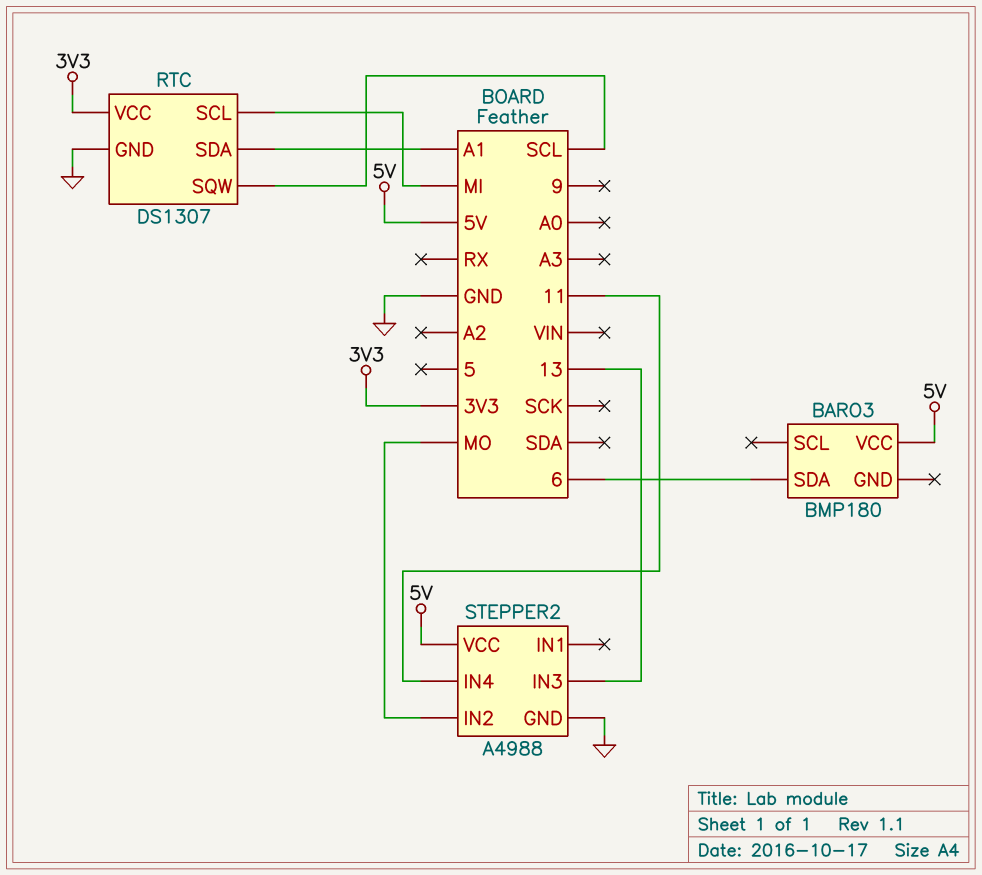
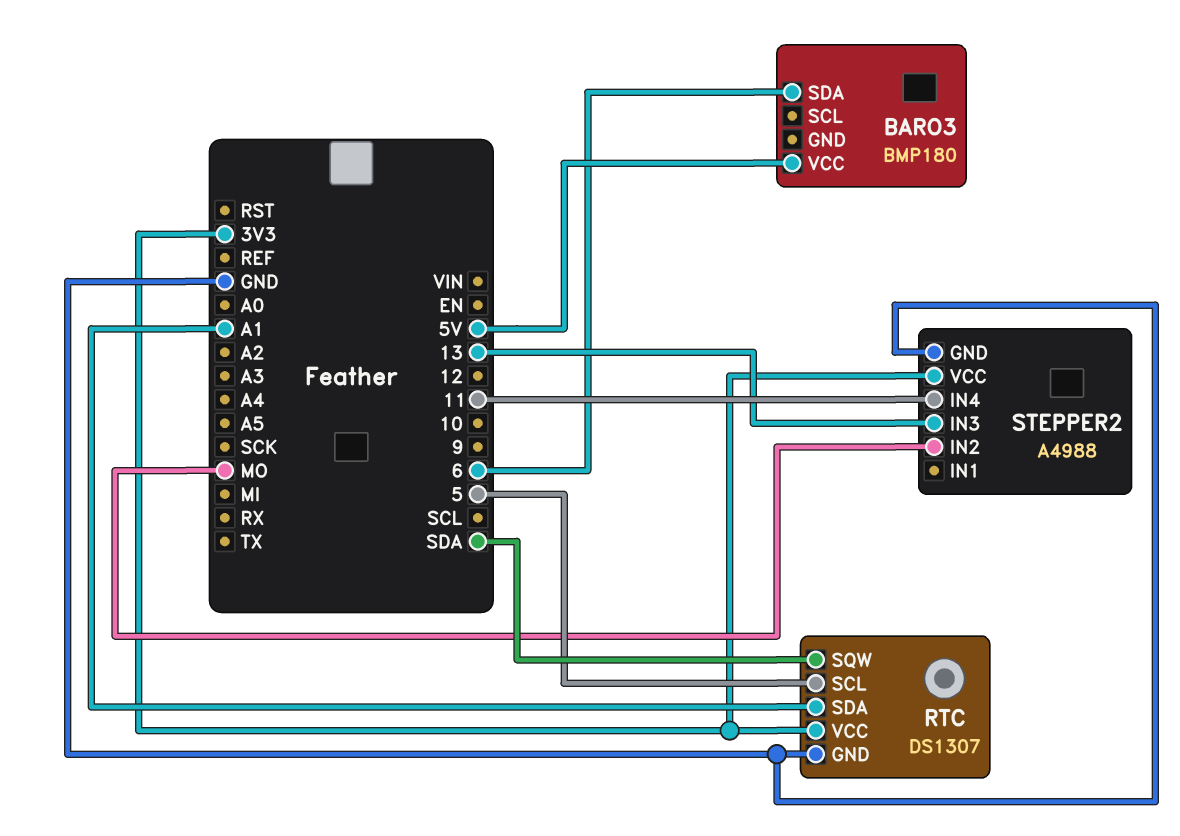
RTC pin SCL: MI -> 5
RTC pin SQW: SCL -> SDA
STEPPER2 pin VCC: 5V -> 3V3

